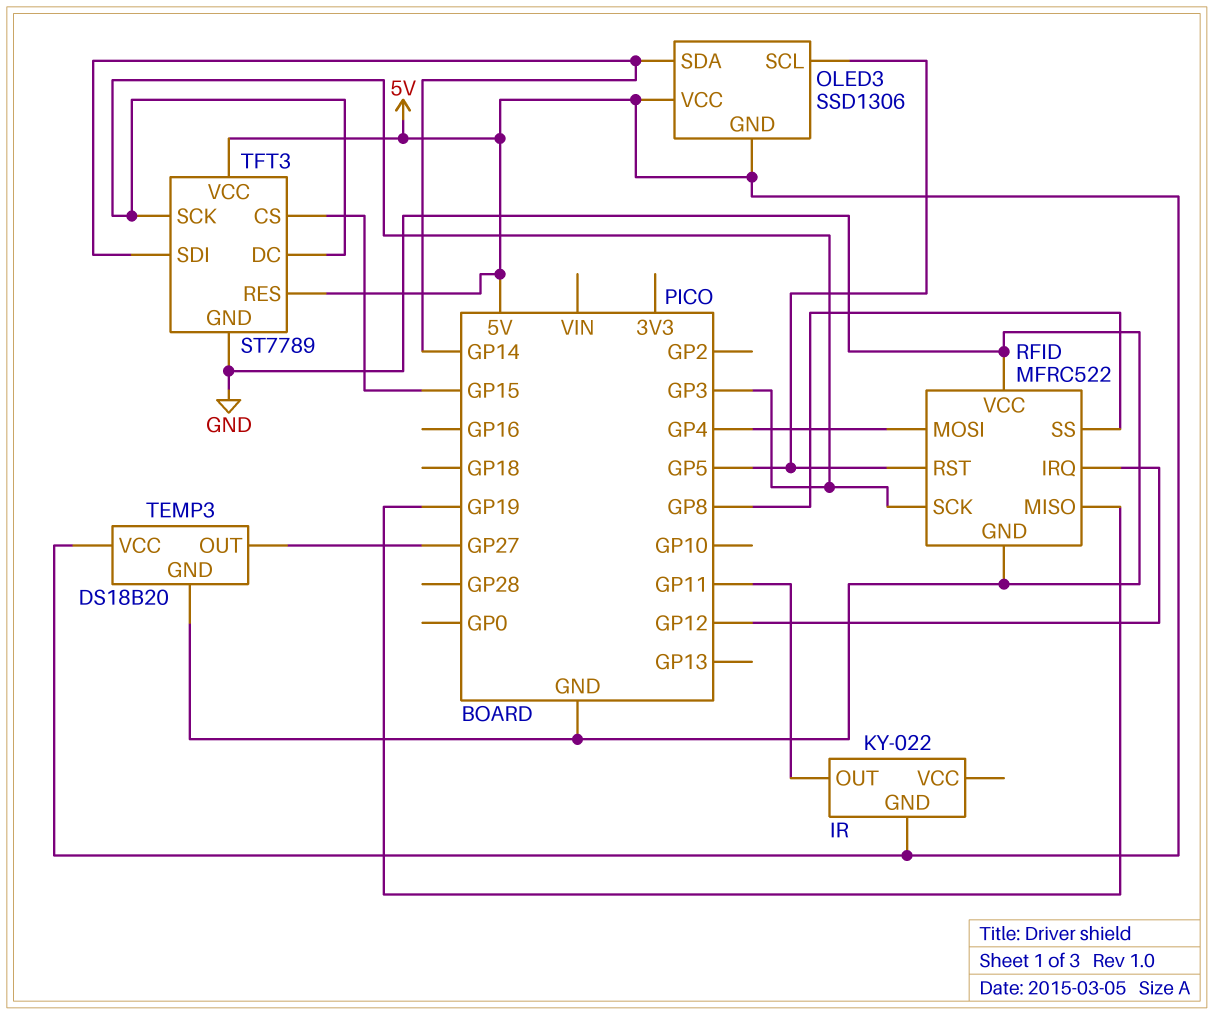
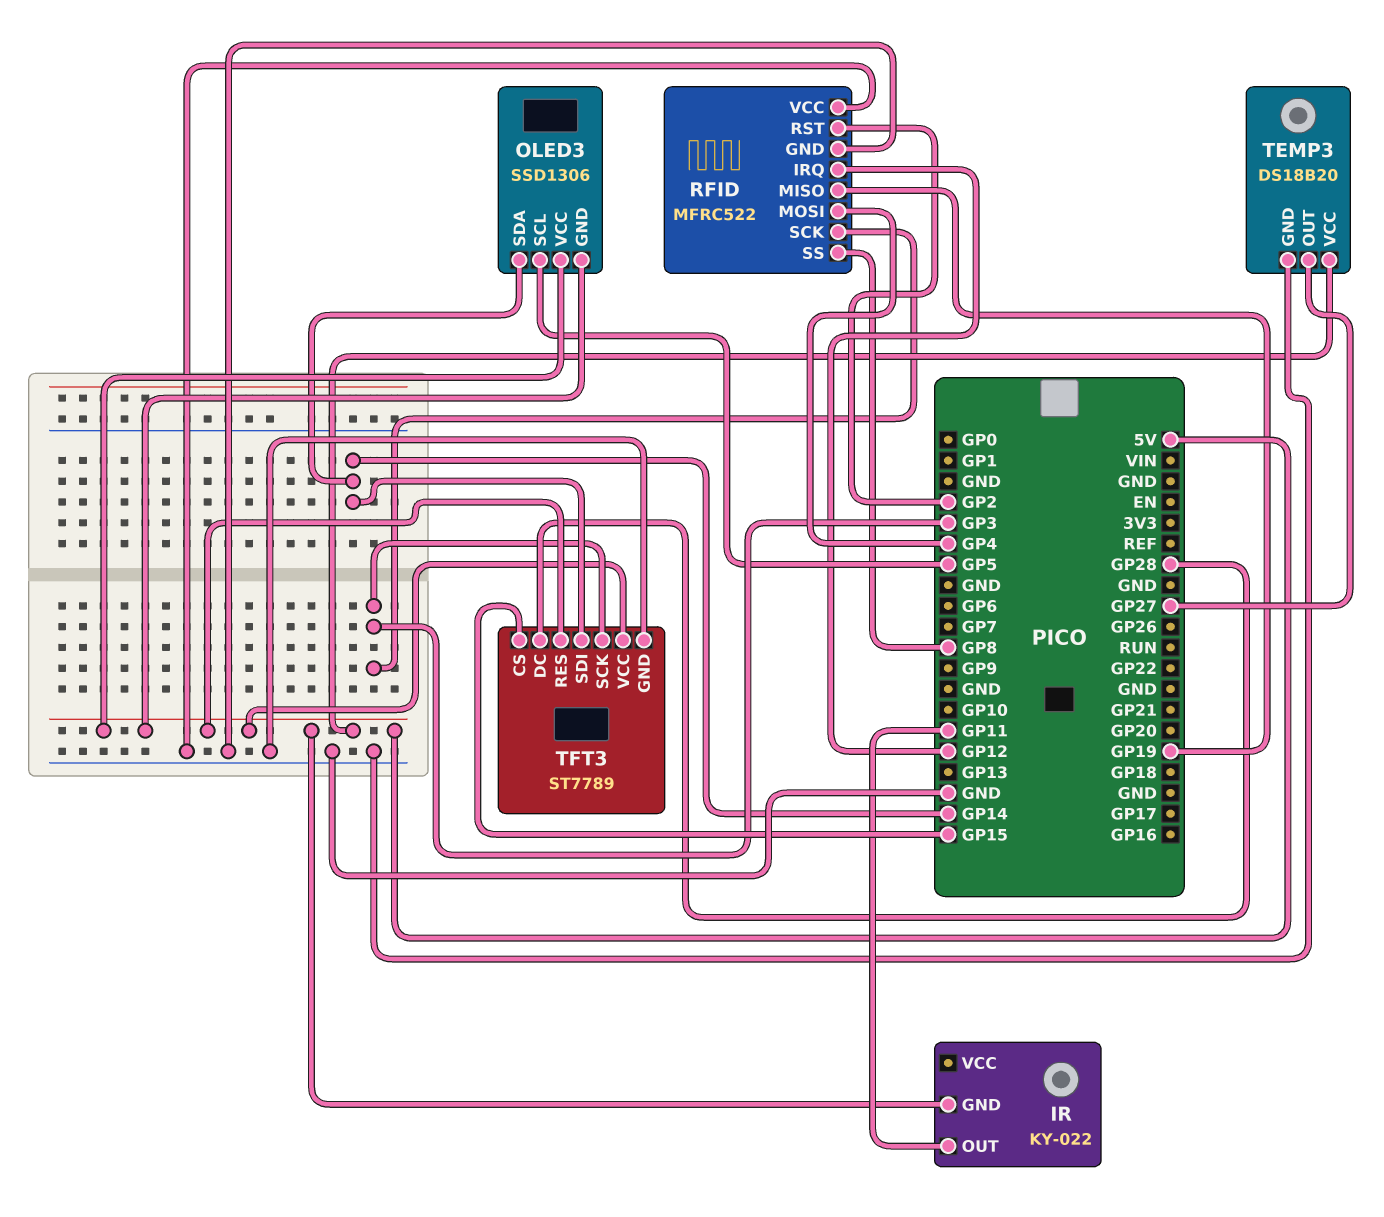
RFID pin RST: GP5 -> GP2
TFT3 pin DC: GP3 -> GP28

